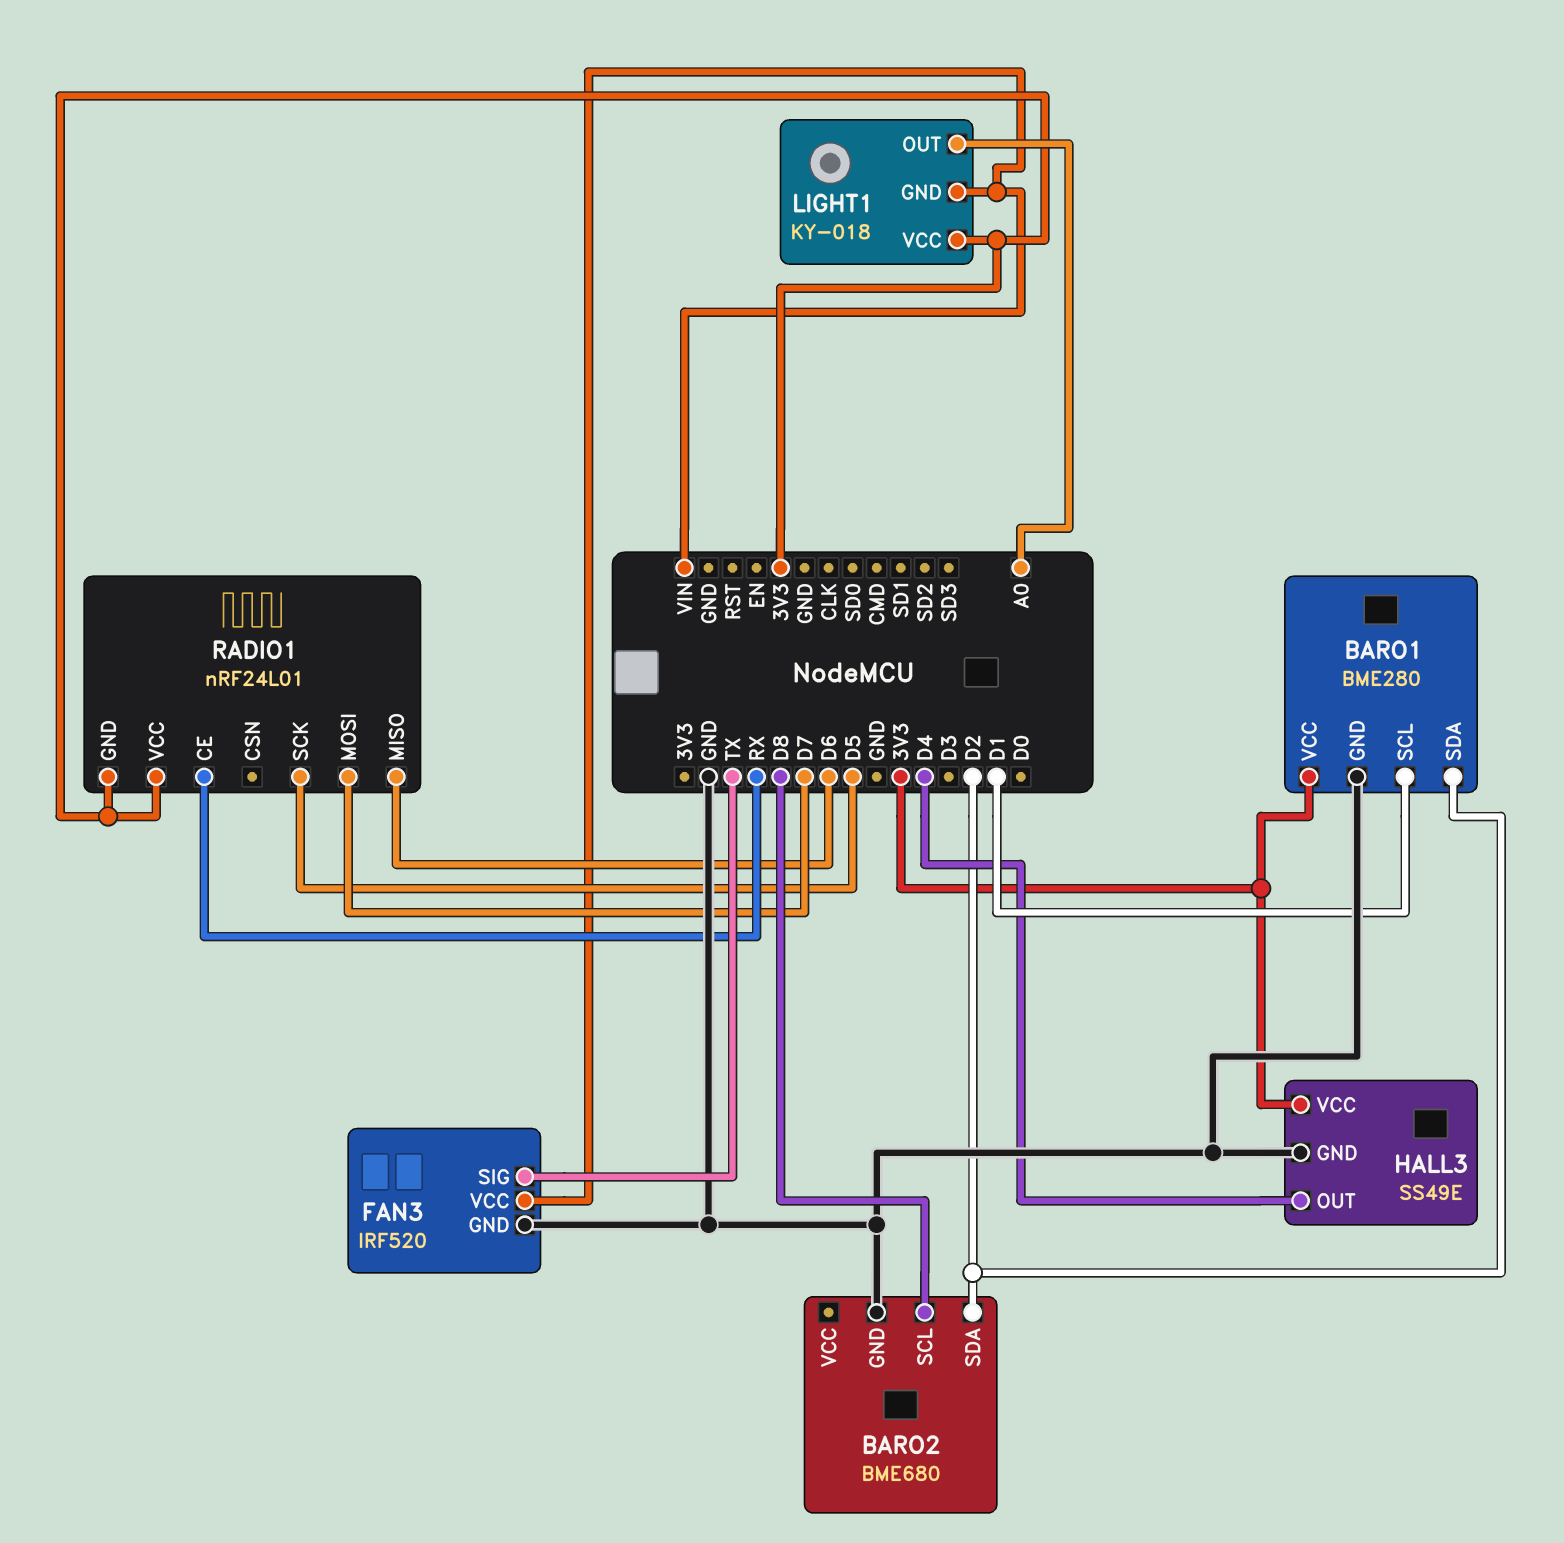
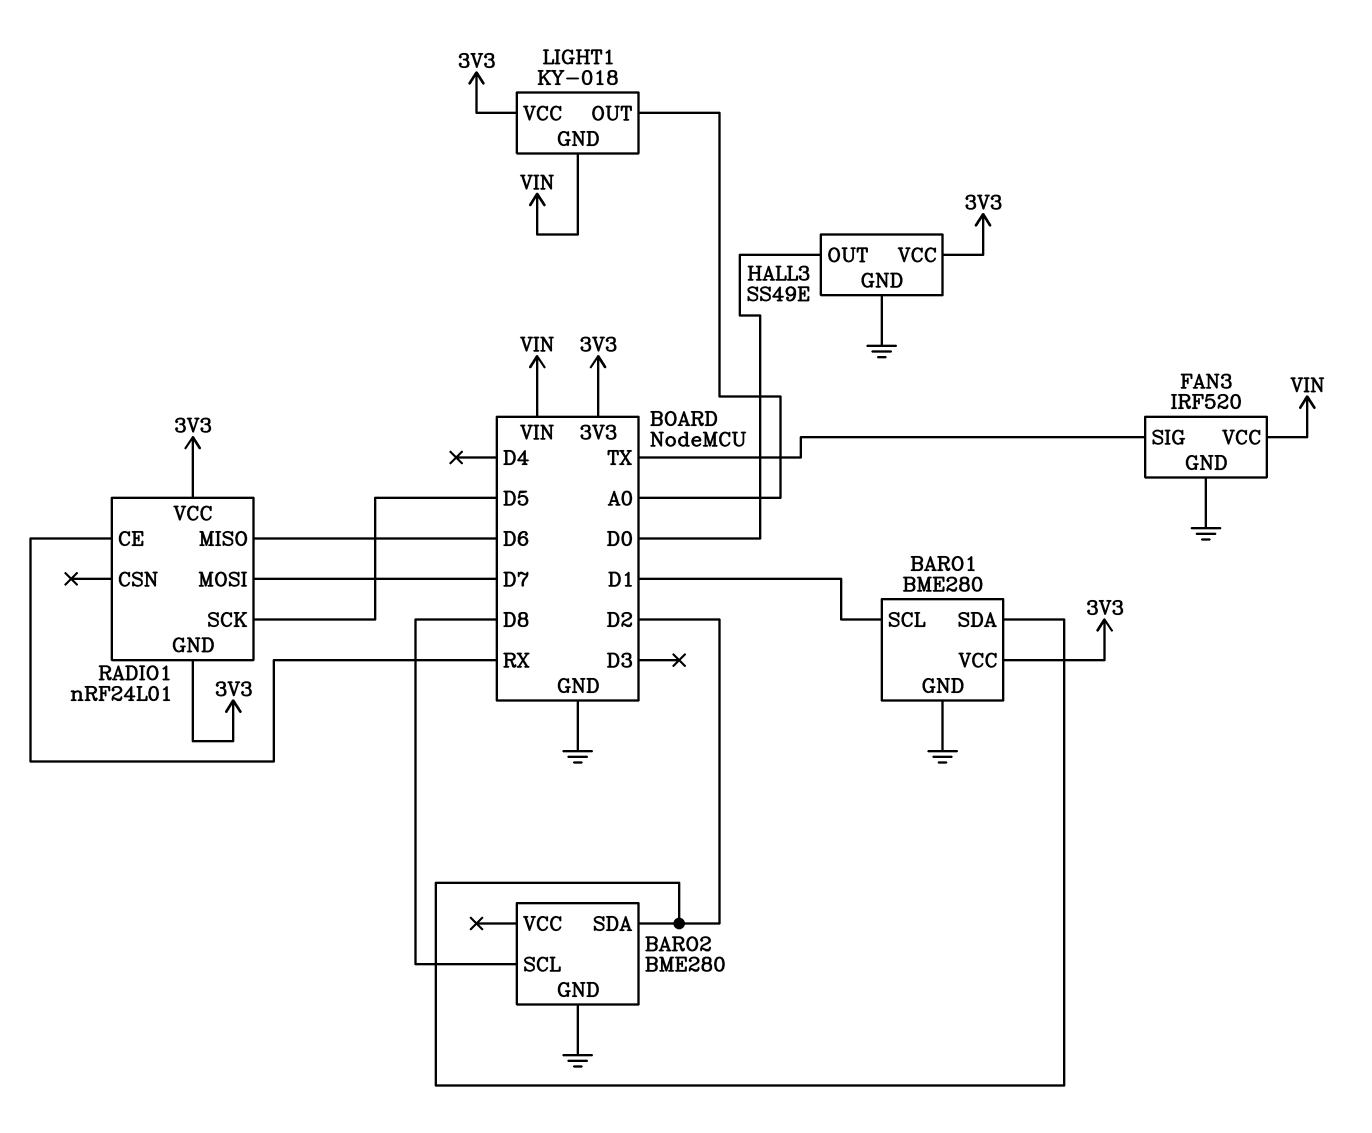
BARO2: BME680 -> BME280
HALL3 pin OUT: D4 -> D0

